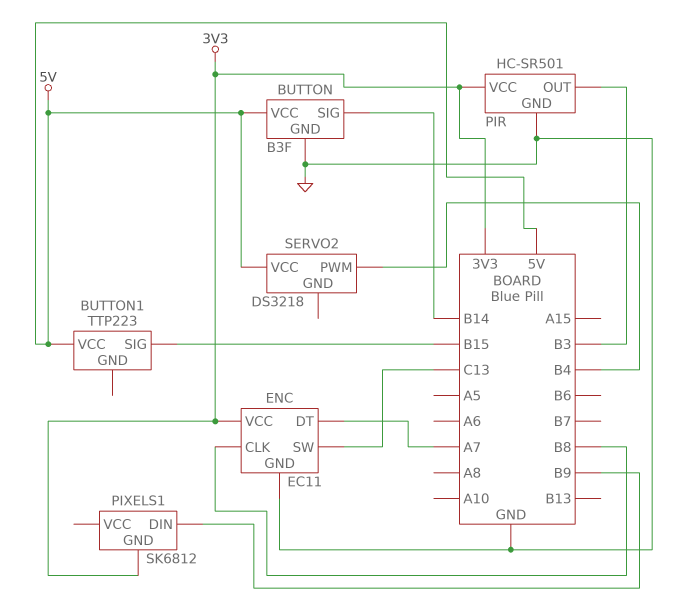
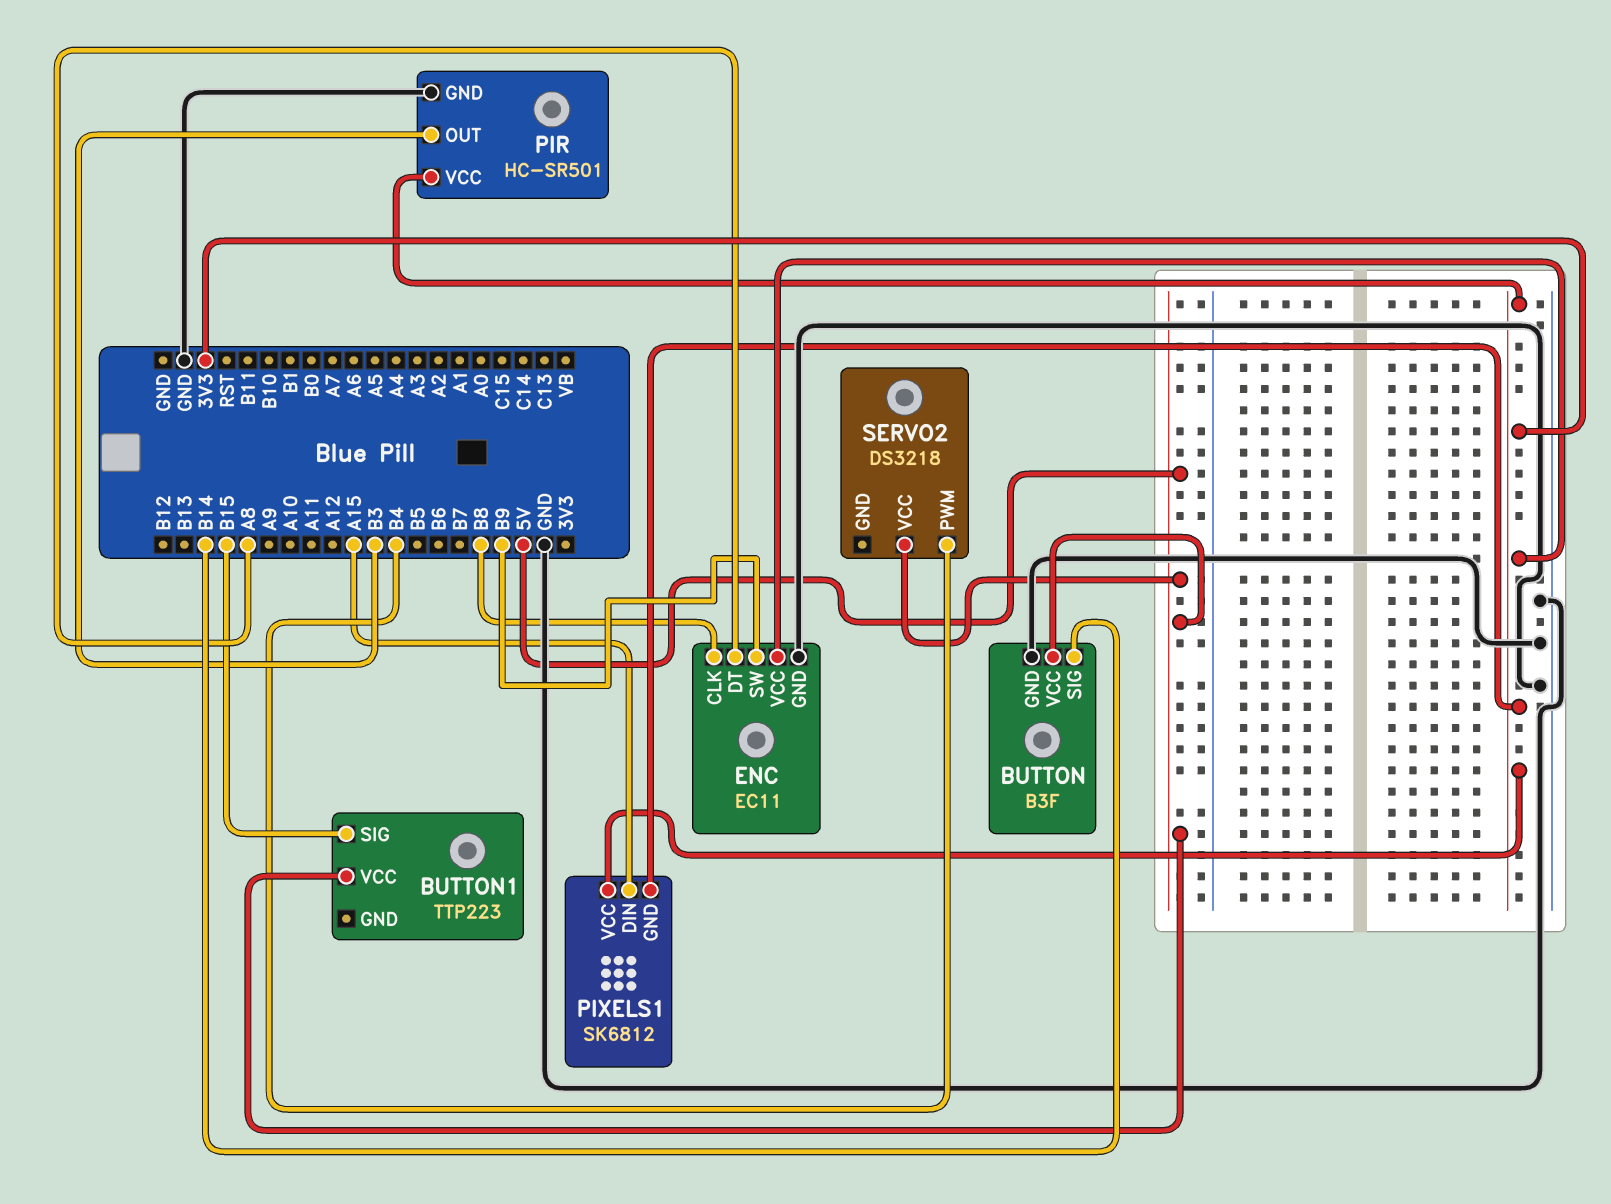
ENC pin DT: A7 -> A8
ENC pin SW: C13 -> B9
PIXELS1 pin DIN: B9 -> A15
PIXELS1 pin VCC: none -> 3V3

